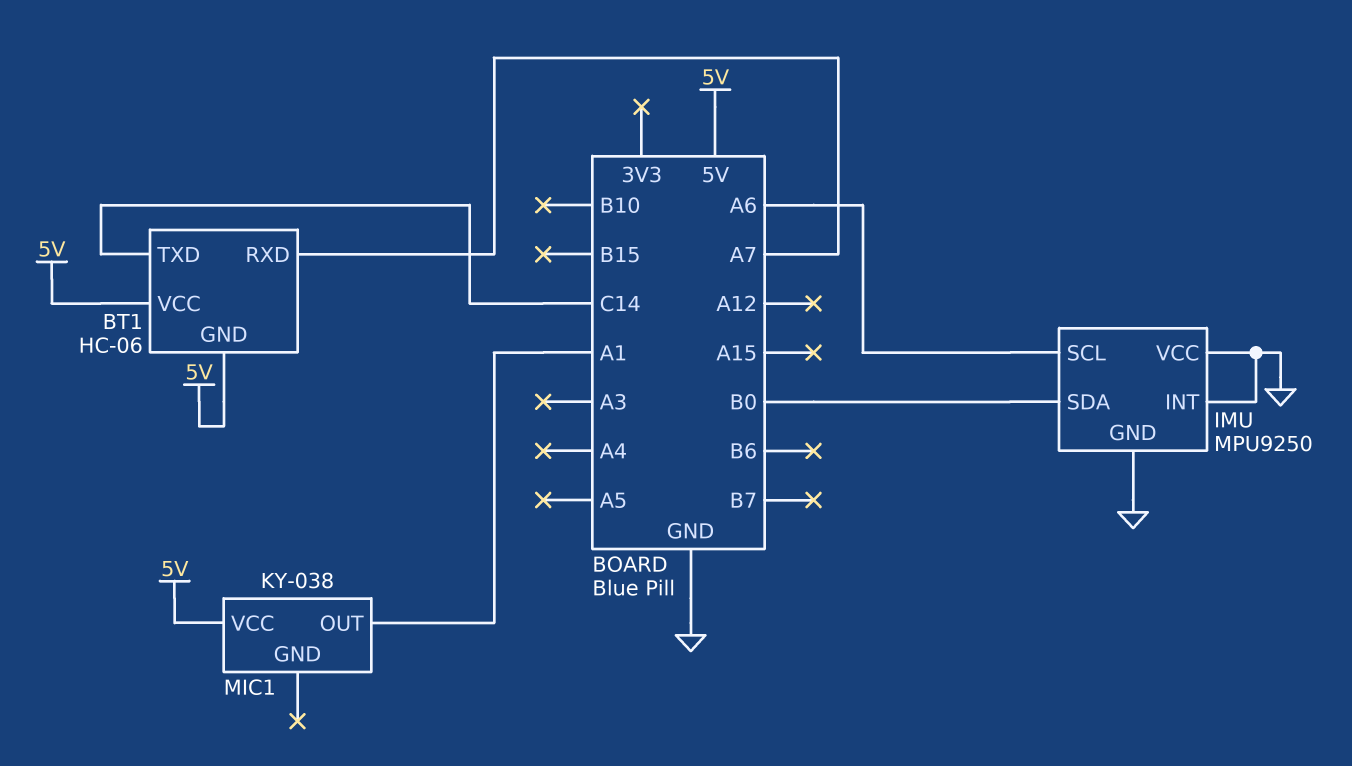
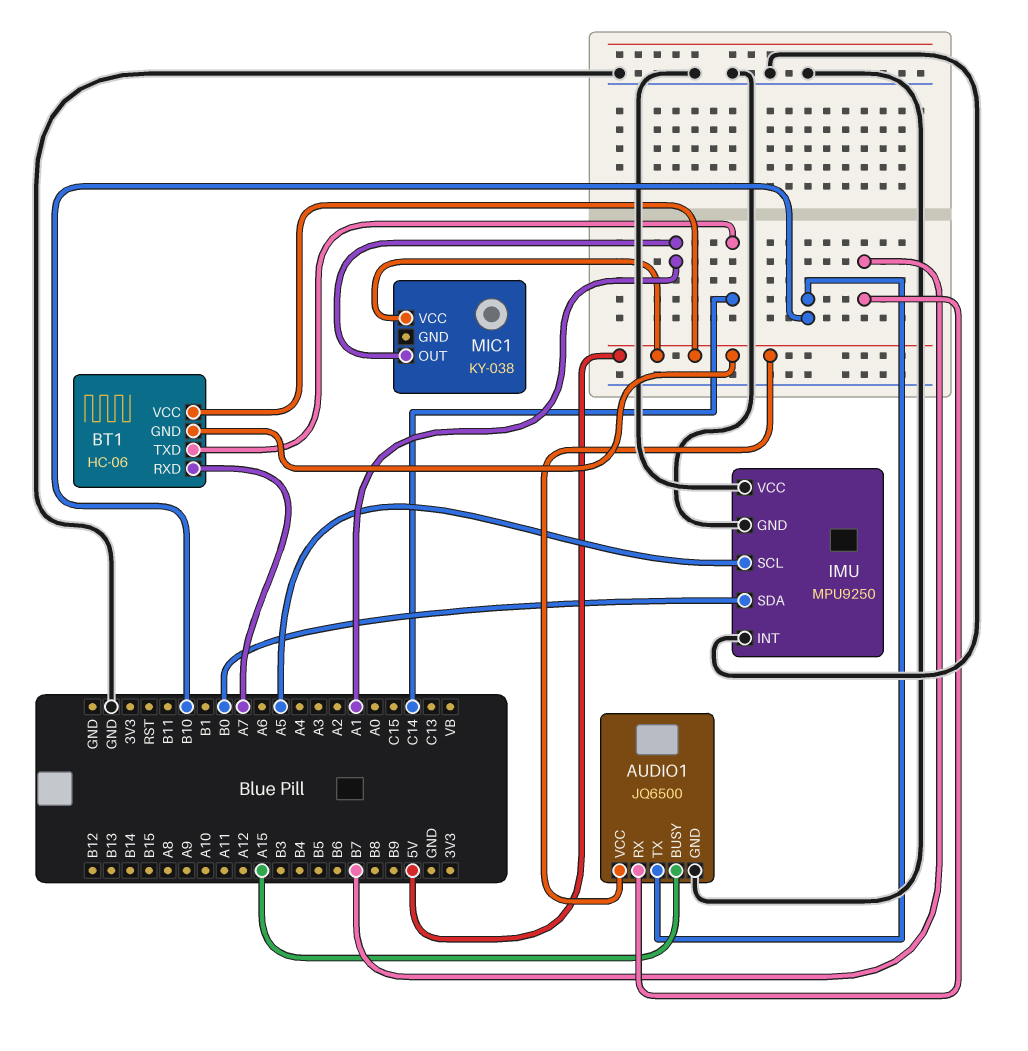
AUDIO1: none -> JQ6500
AUDIO1 pin BUSY: none -> A15
AUDIO1 pin GND: none -> GND
AUDIO1 pin RX: none -> B7
AUDIO1 pin TX: none -> B10
AUDIO1 pin VCC: none -> 5V
IMU pin SCL: A6 -> A5

